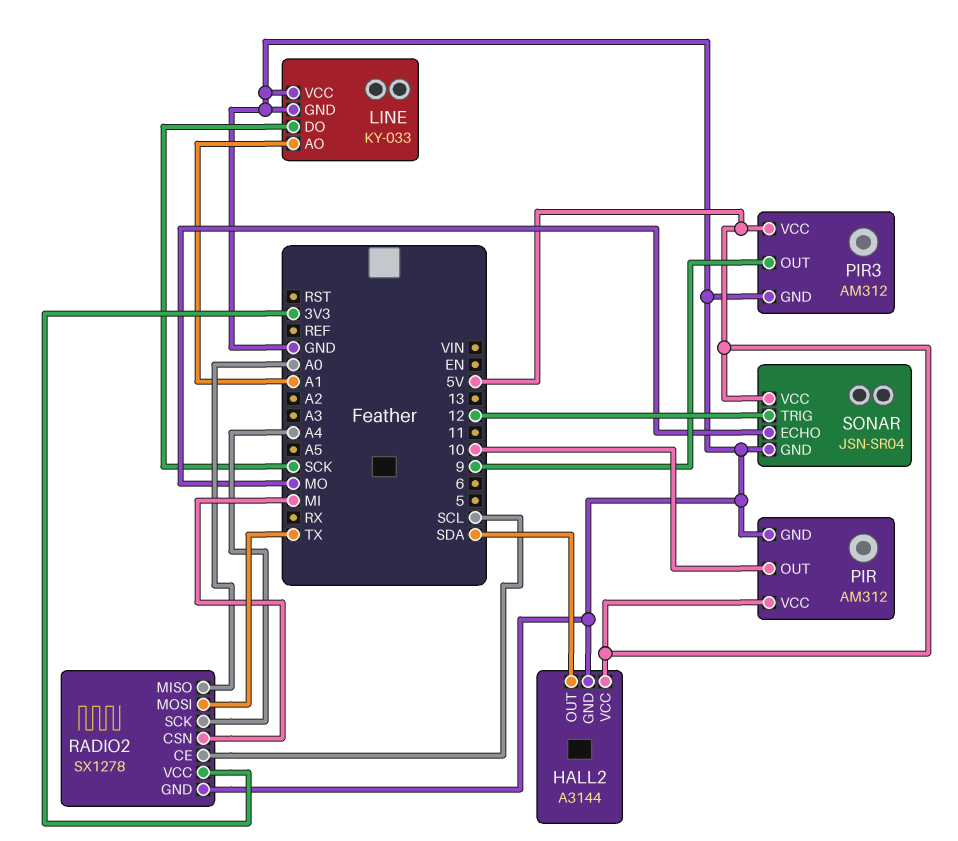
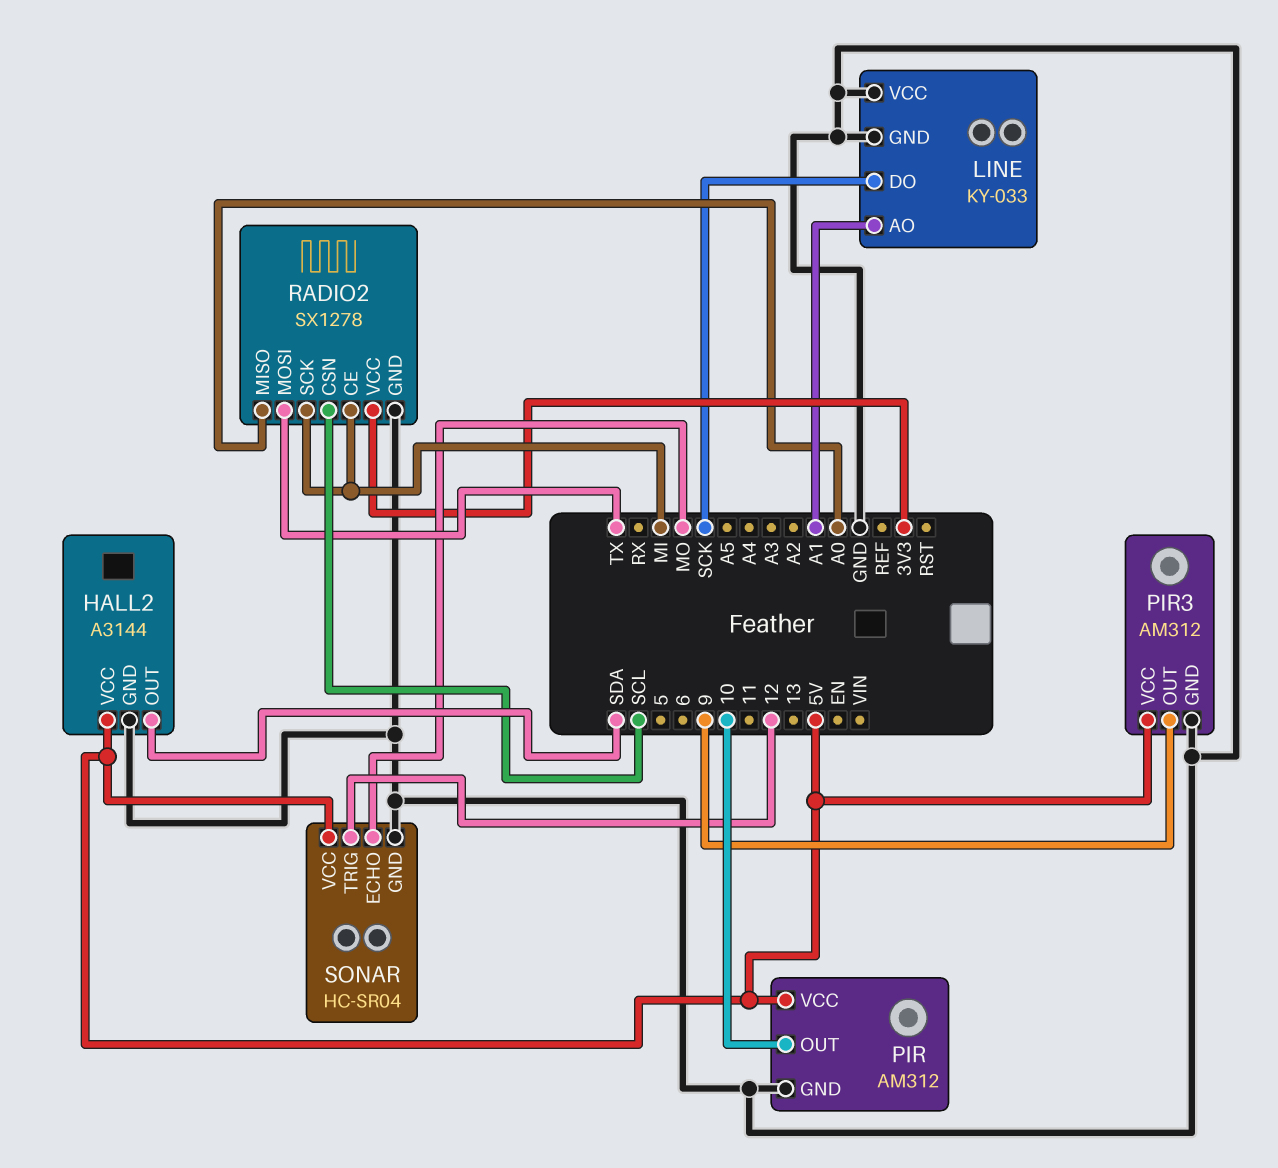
RADIO2 pin CE: SCL -> MI
RADIO2 pin CSN: MI -> SCL
RADIO2 pin SCK: A4 -> MI
SONAR: JSN-SR04 -> HC-SR04

